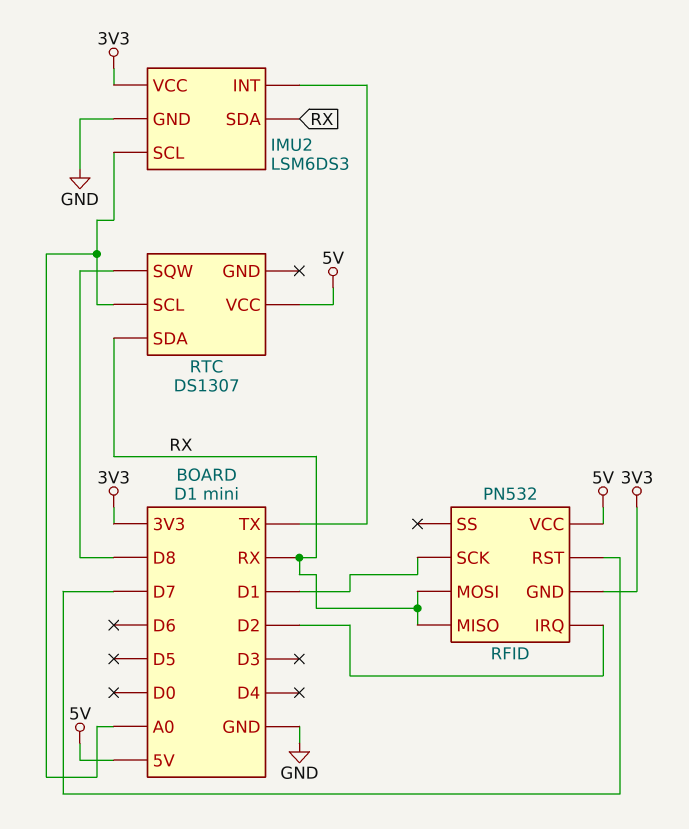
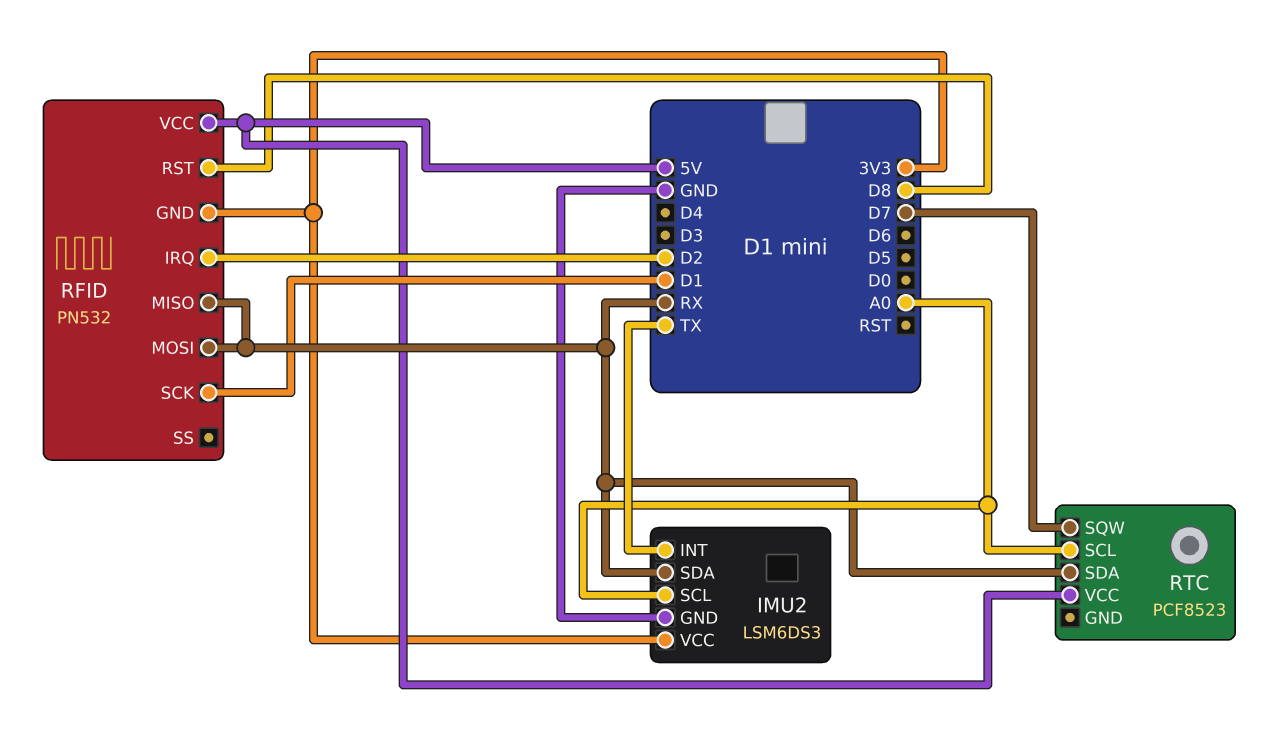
RFID pin RST: D7 -> D8
RTC: DS1307 -> PCF8523
RTC pin SQW: D8 -> D7

